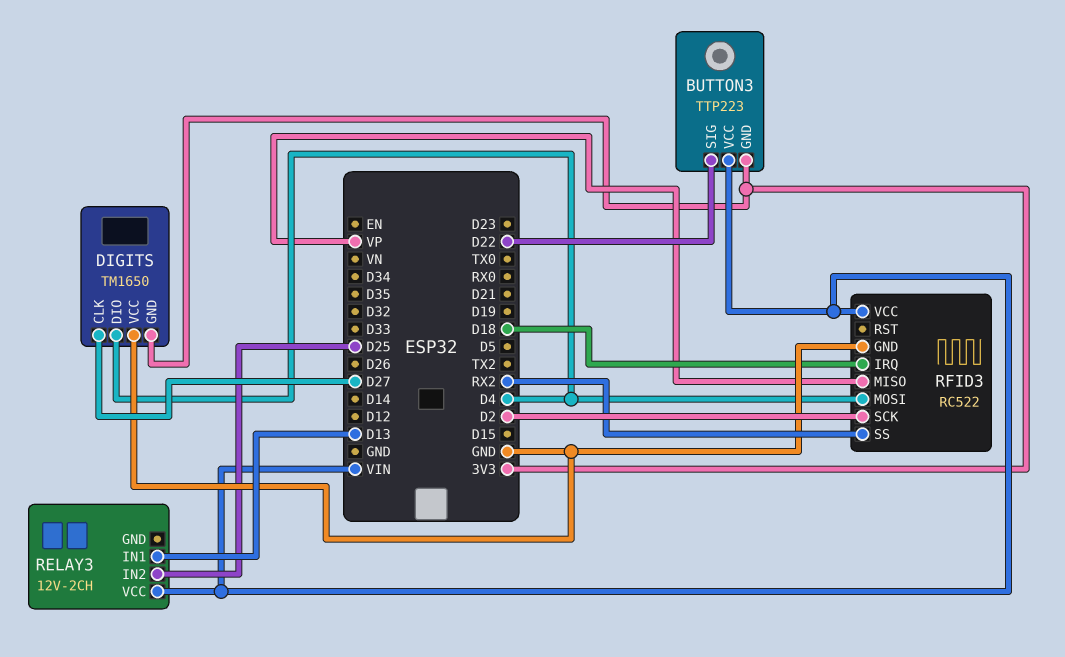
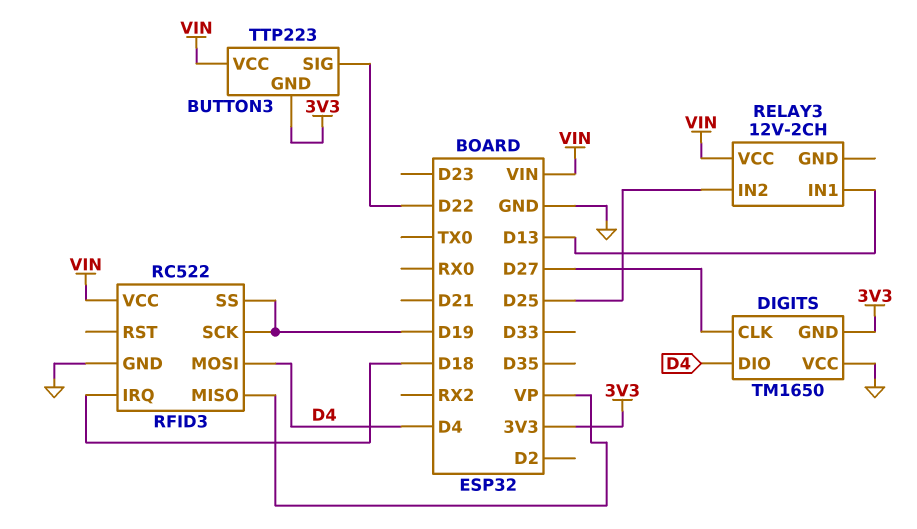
RFID3 pin SCK: D2 -> D19
RFID3 pin SS: RX2 -> D19

